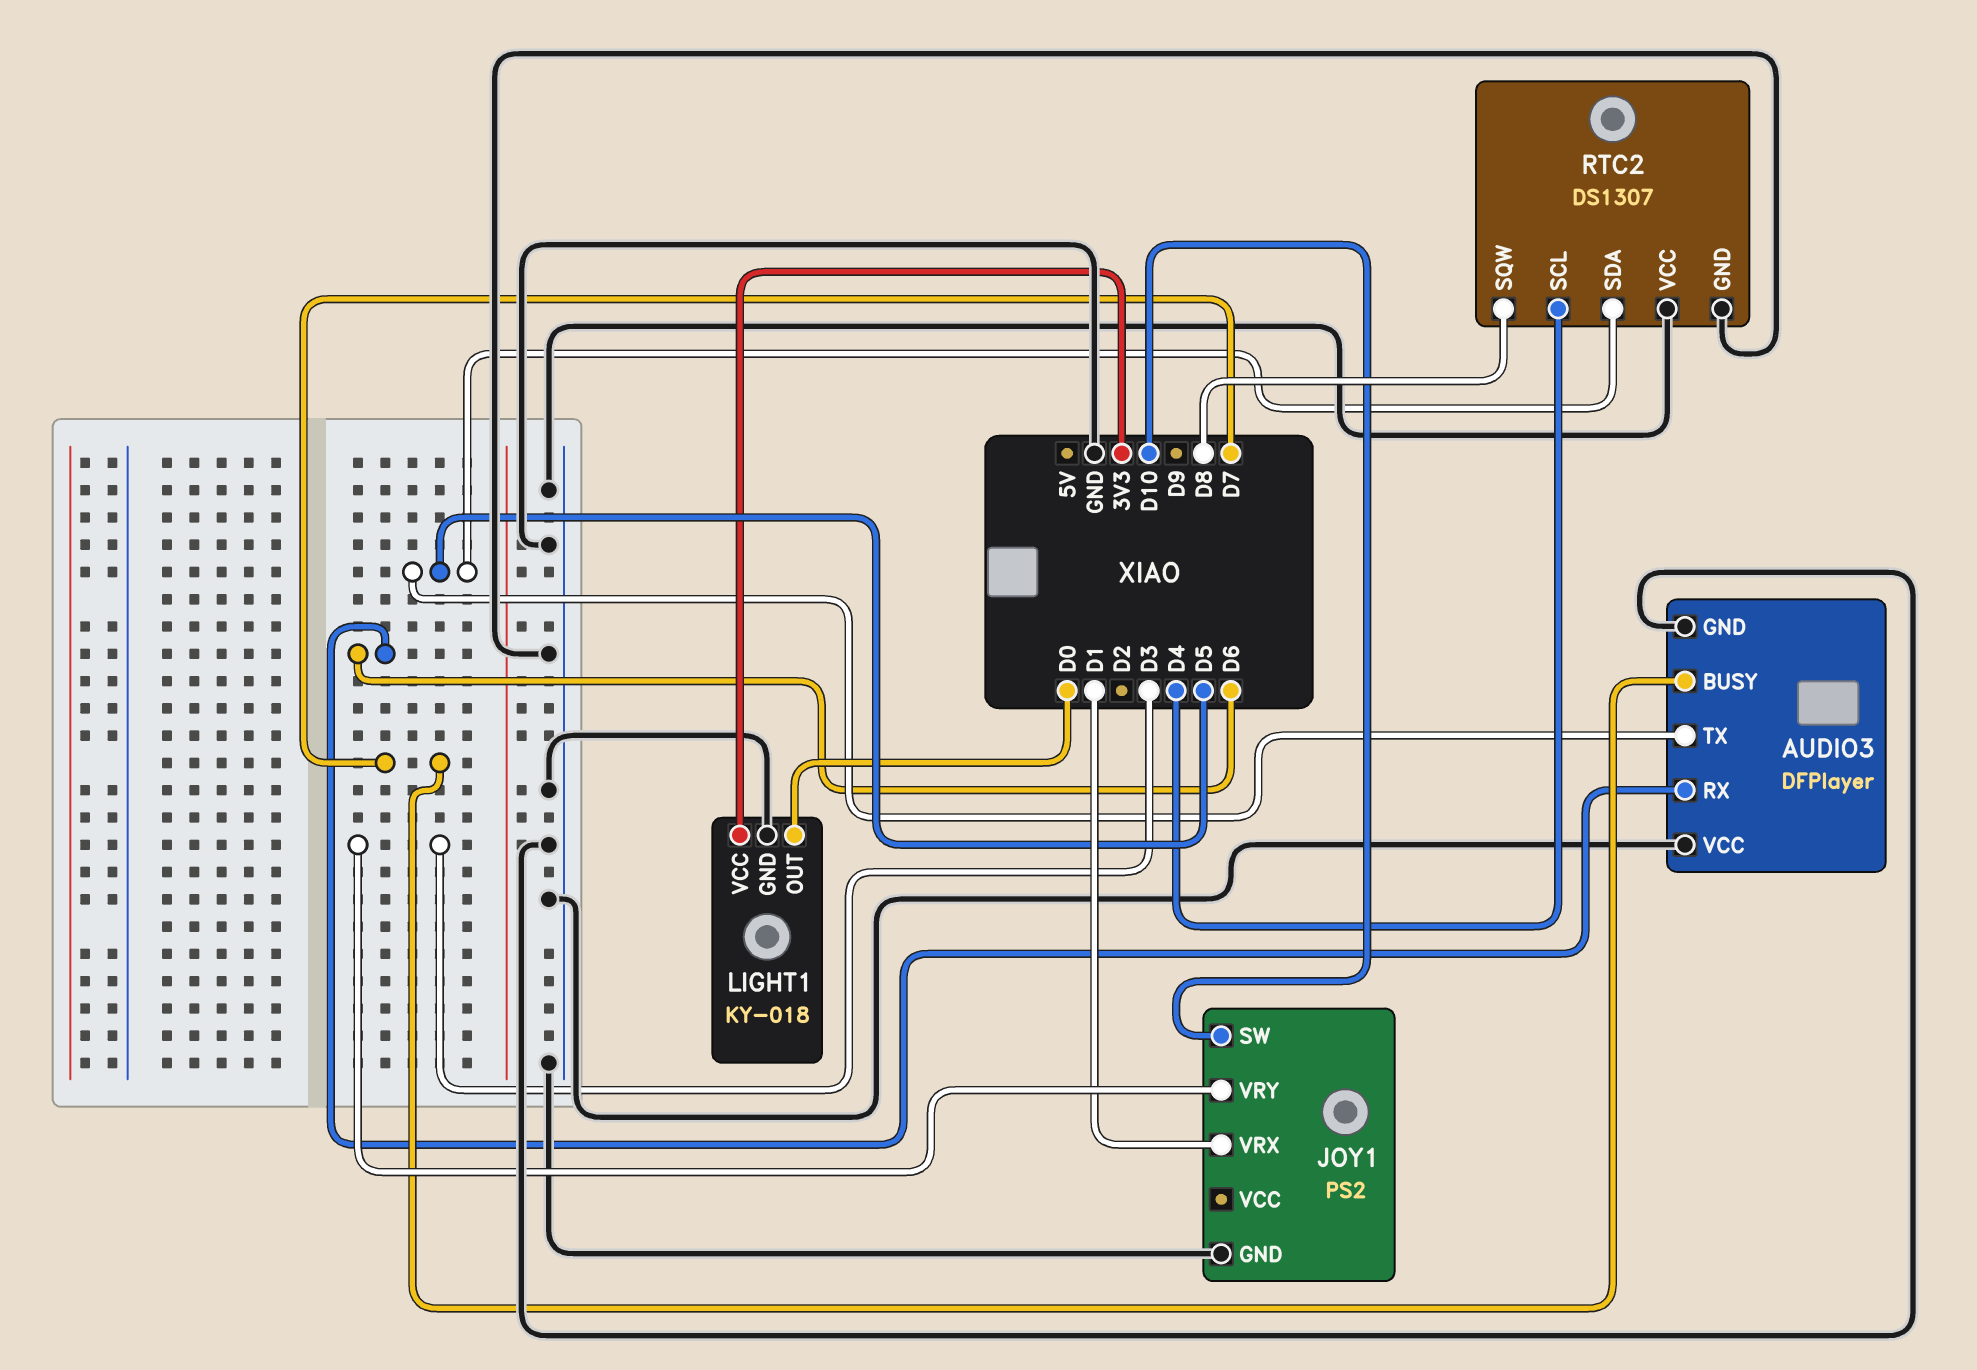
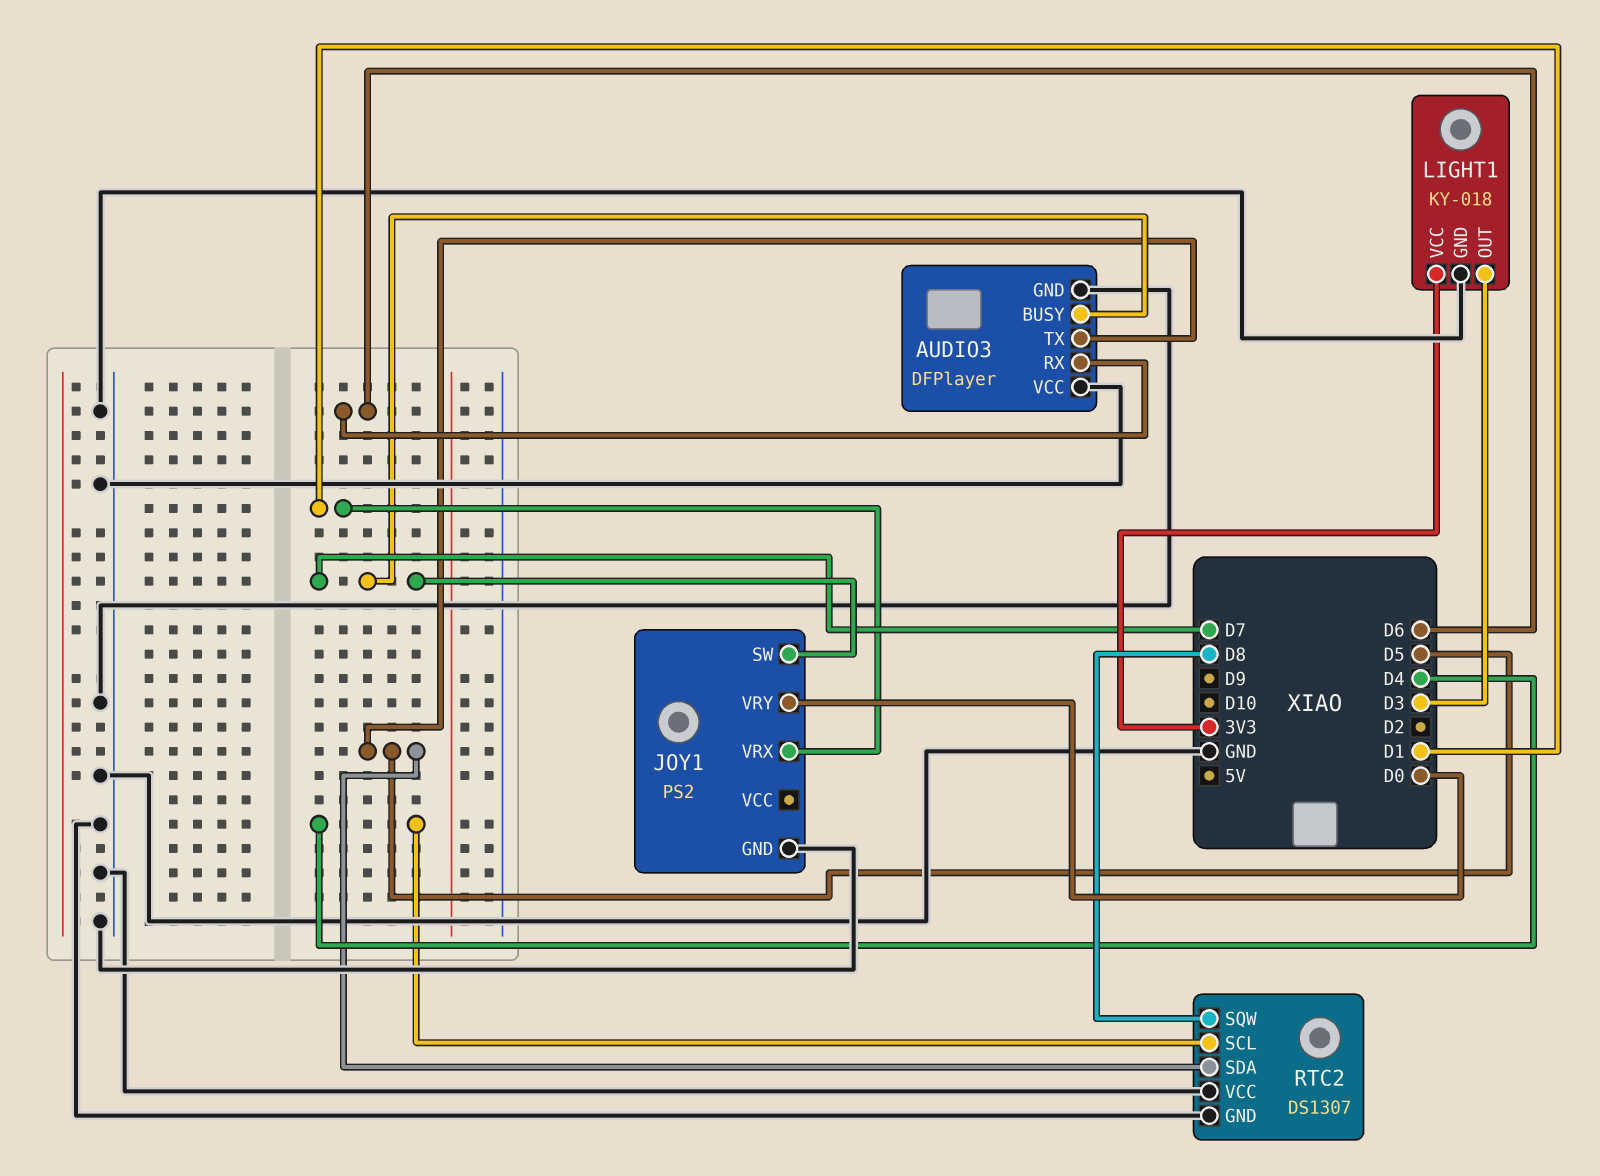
JOY1 pin SW: D10 -> D7
JOY1 pin VRY: D3 -> D0
LIGHT1 pin OUT: D0 -> D3

